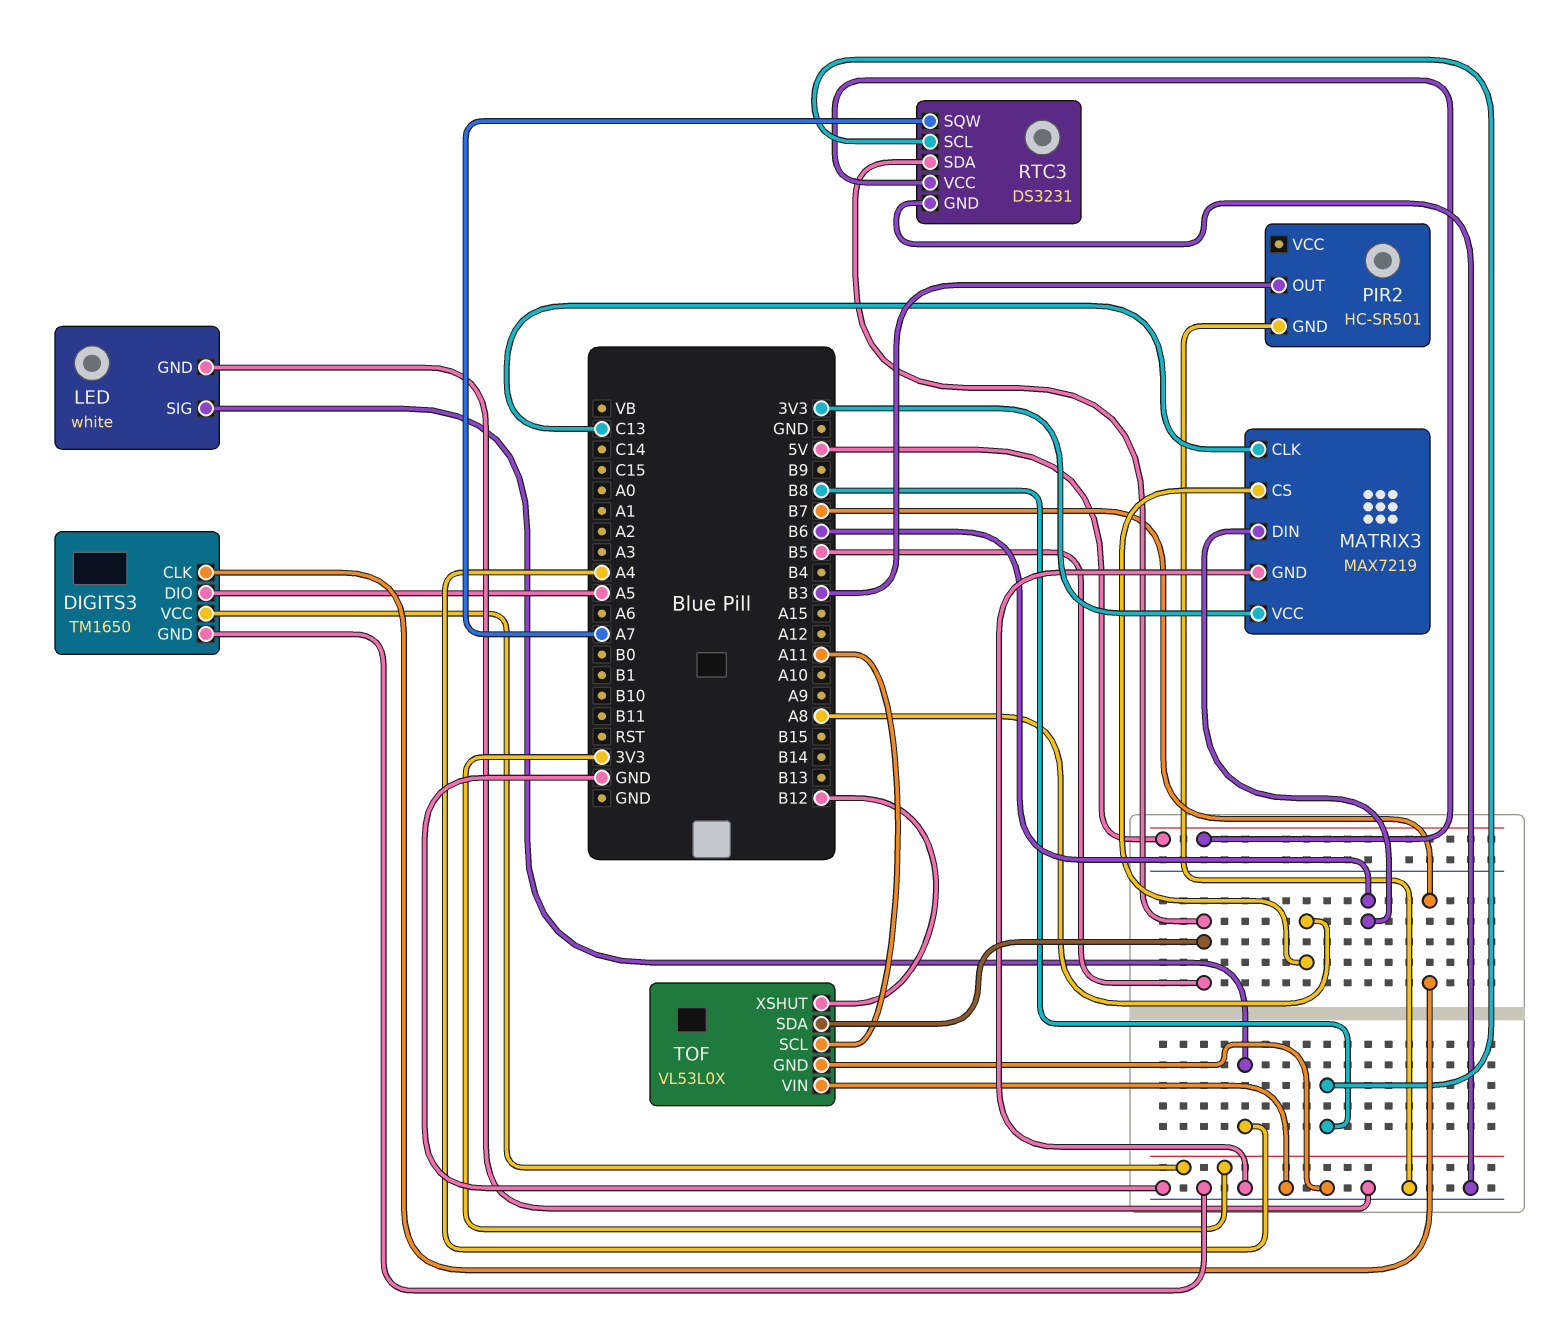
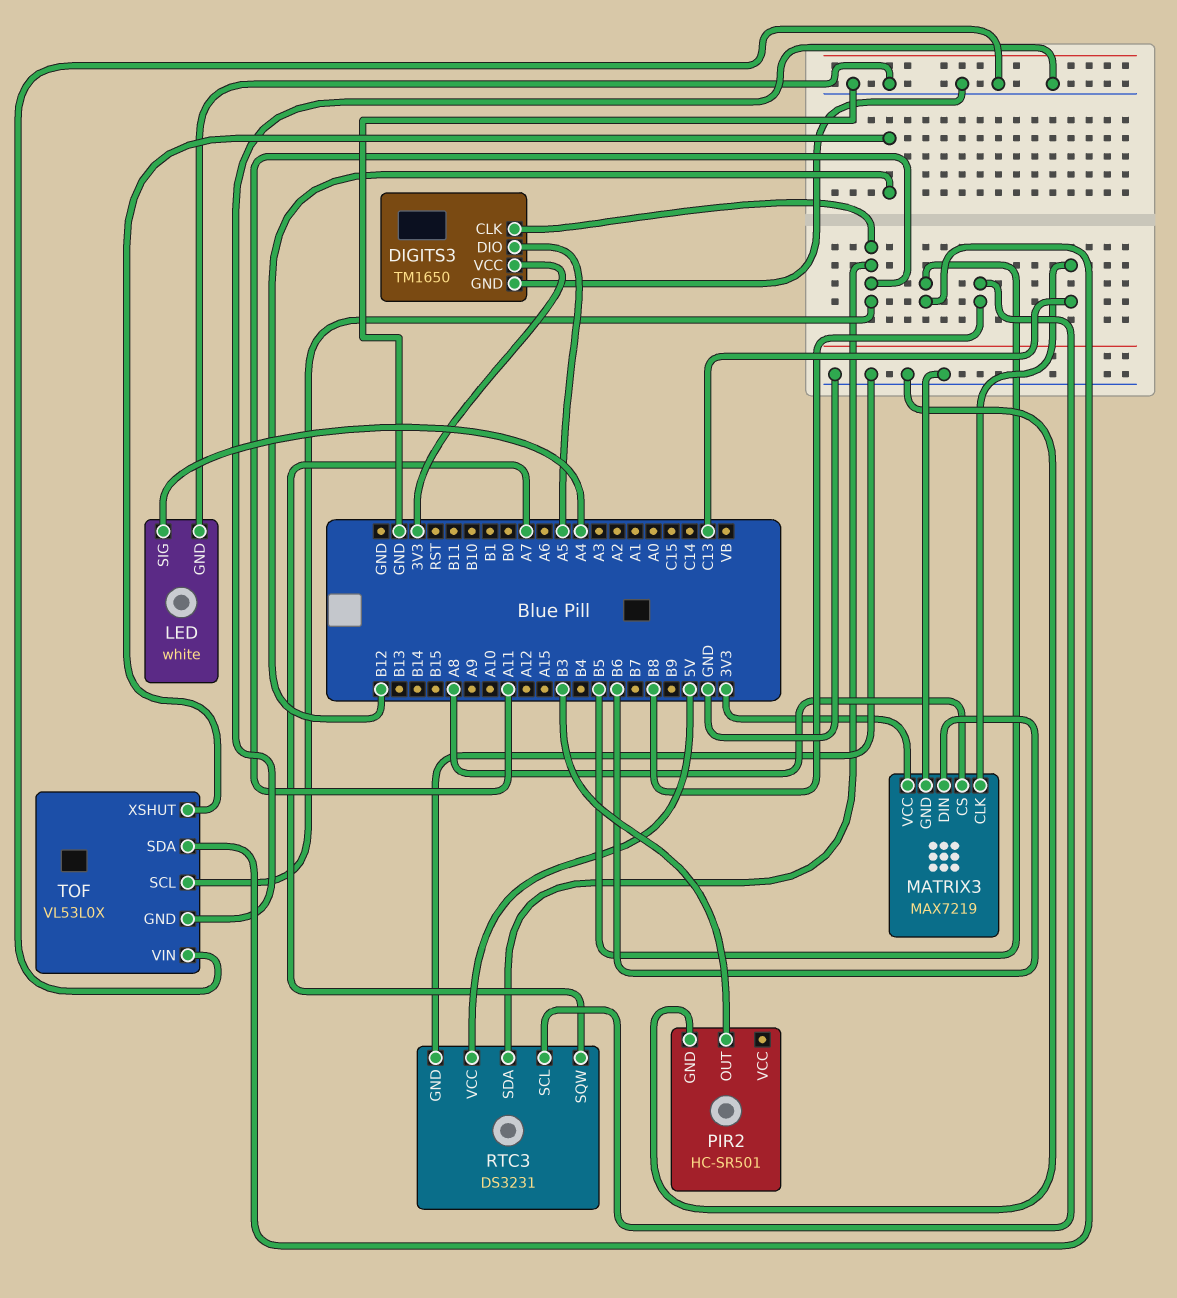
DIGITS3 pin CLK: B7 -> A11
RTC3 pin SDA: B5 -> A11

